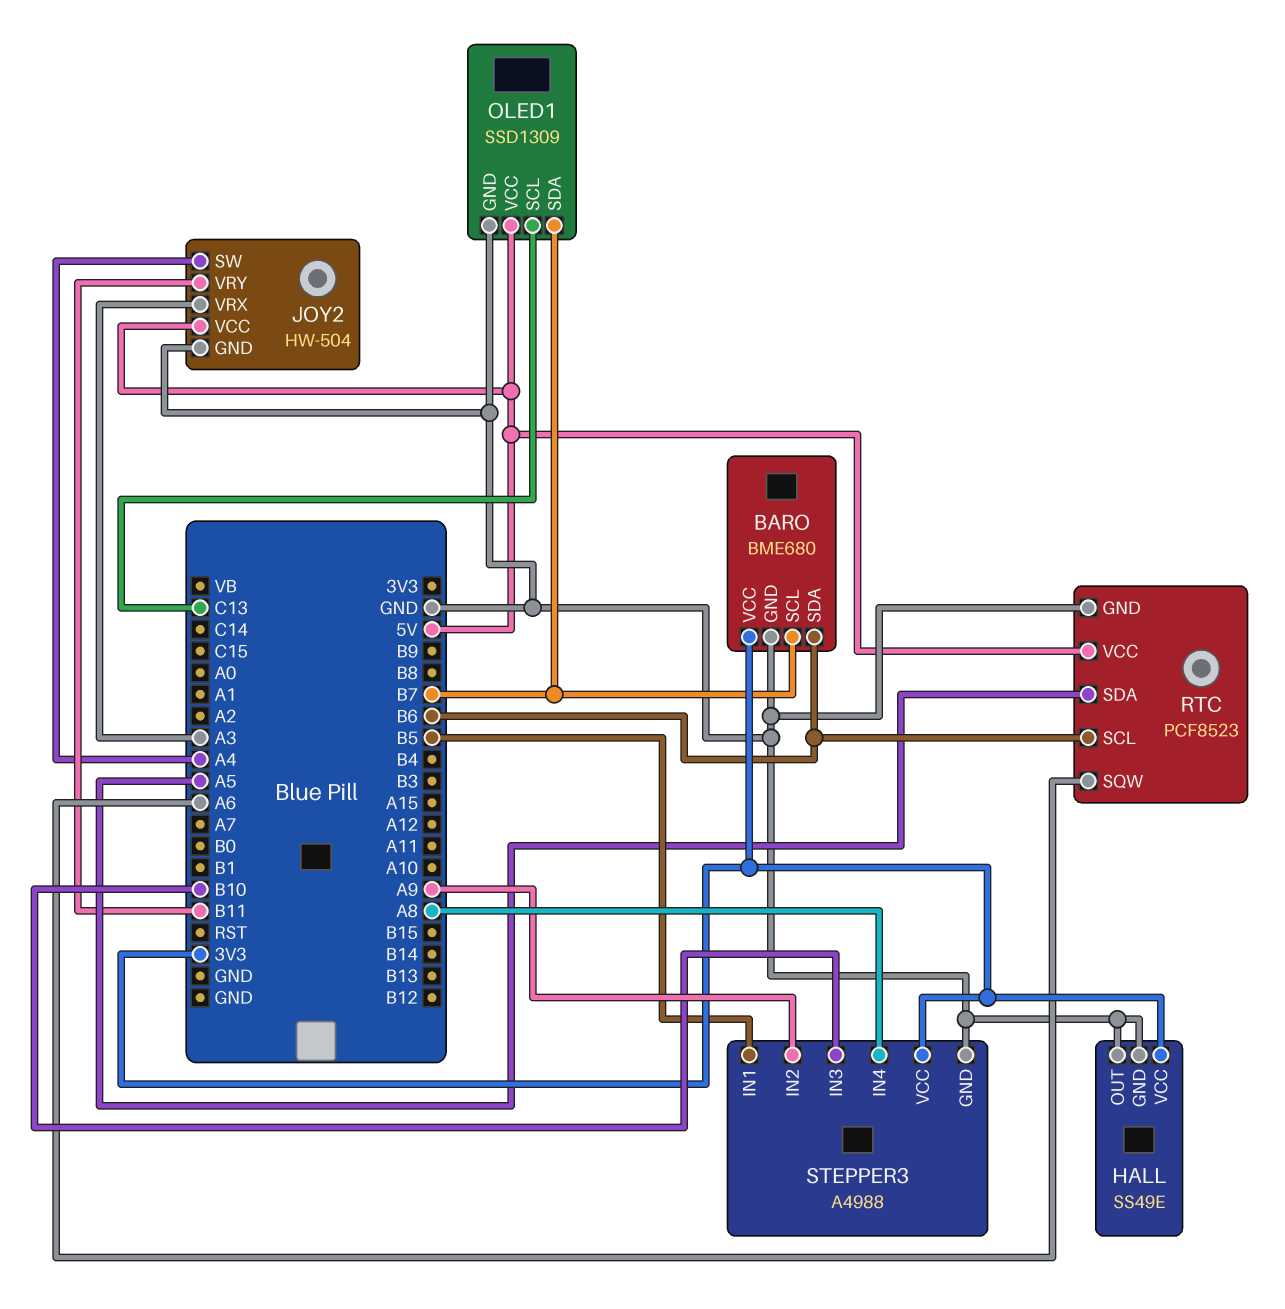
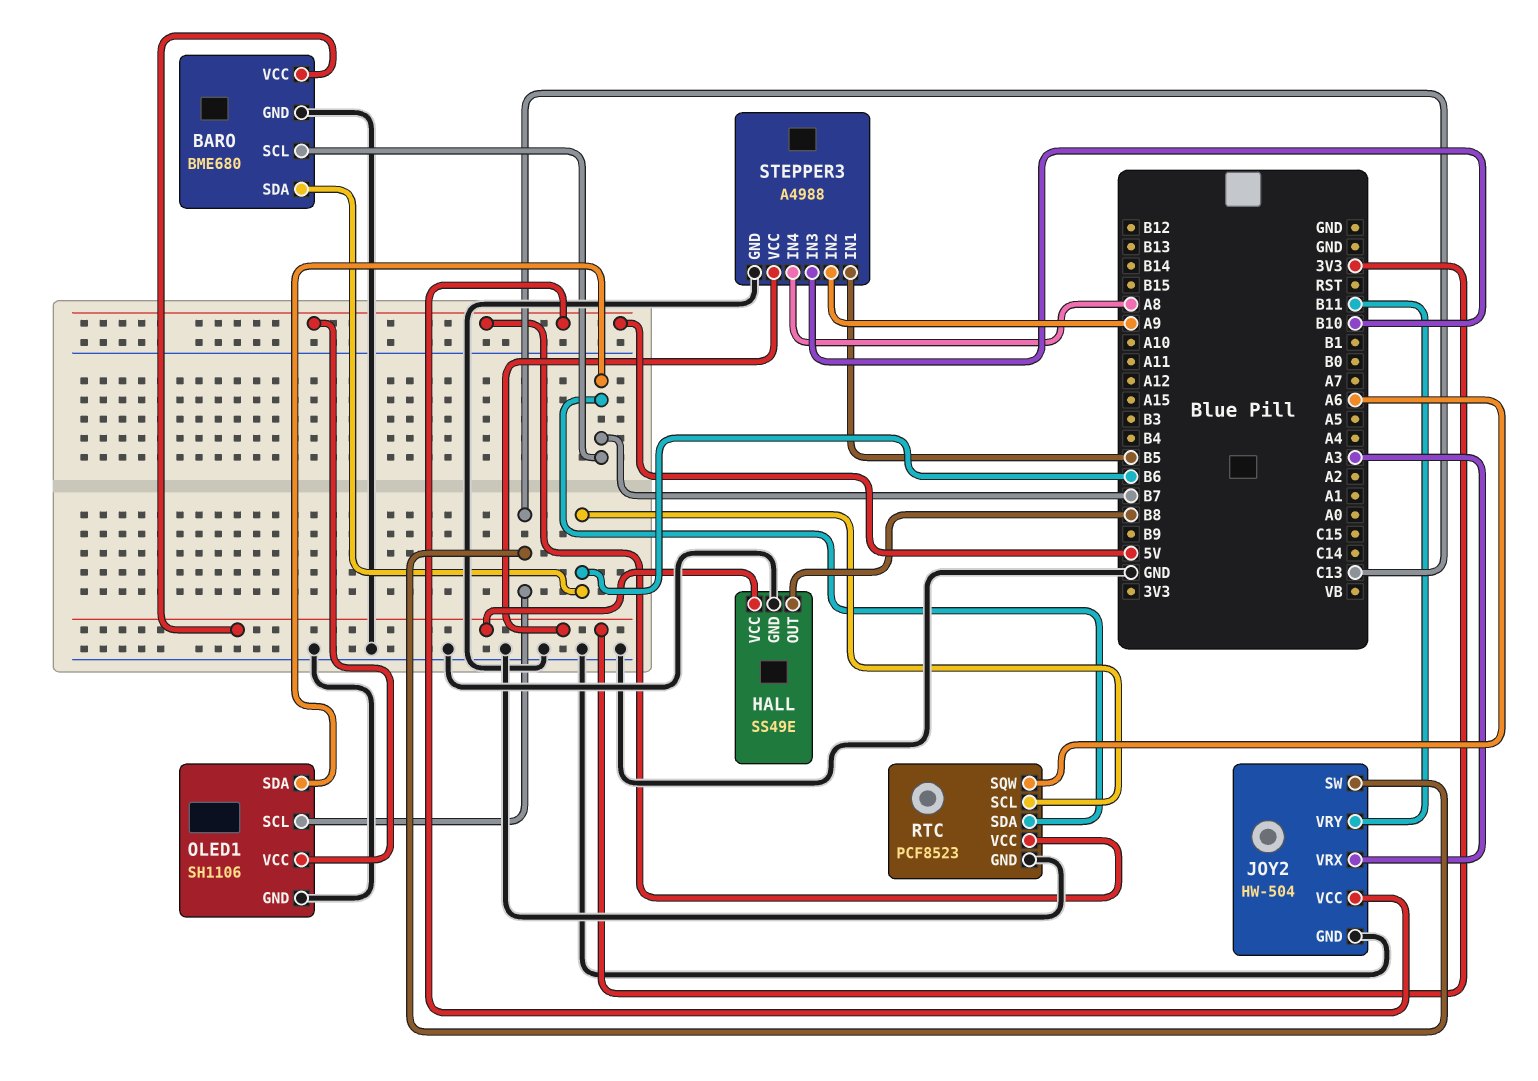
HALL pin OUT: GND -> B8
JOY2 pin SW: A4 -> C13
OLED1: SSD1309 -> SH1106
RTC pin SDA: A5 -> B7

